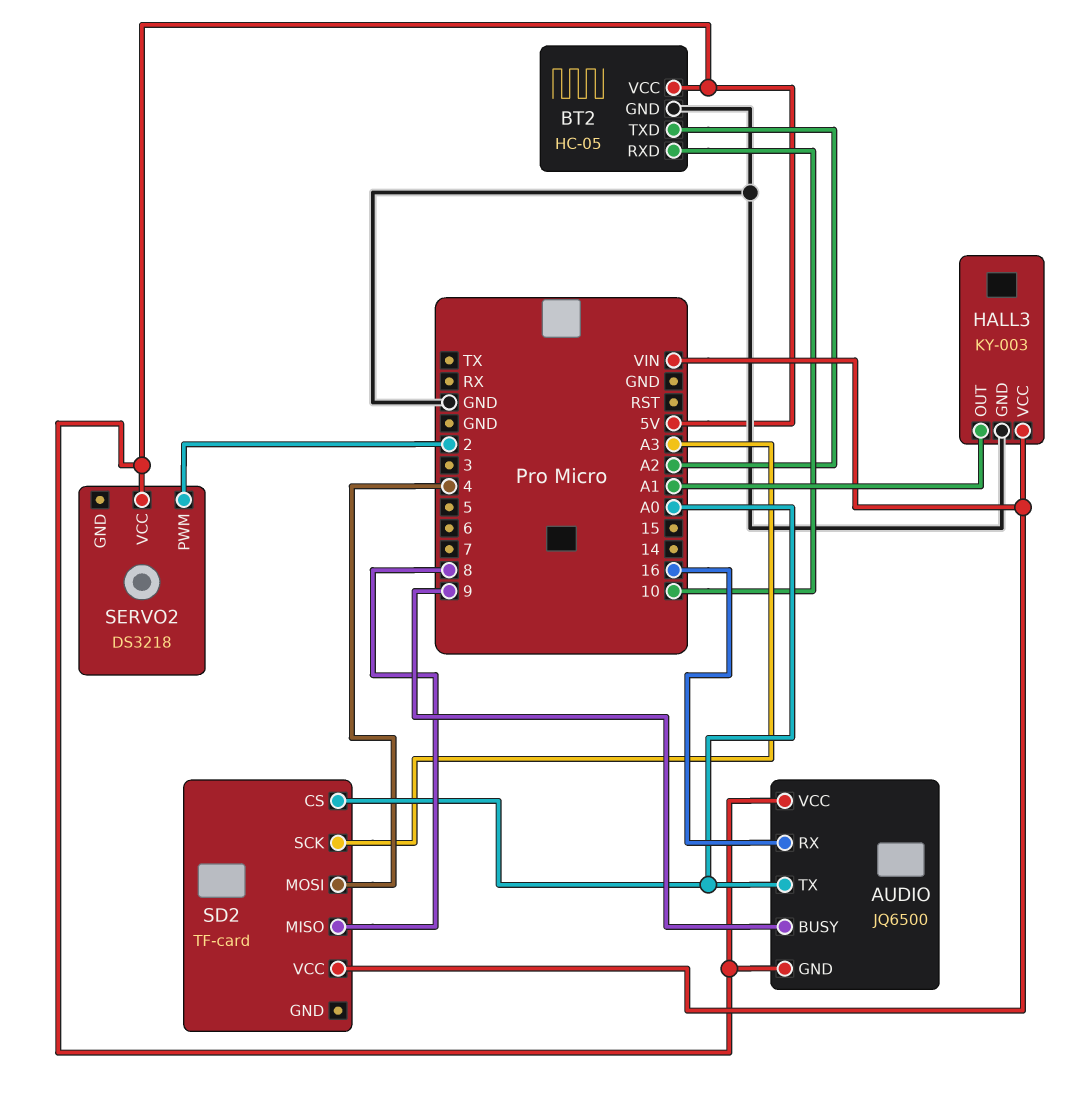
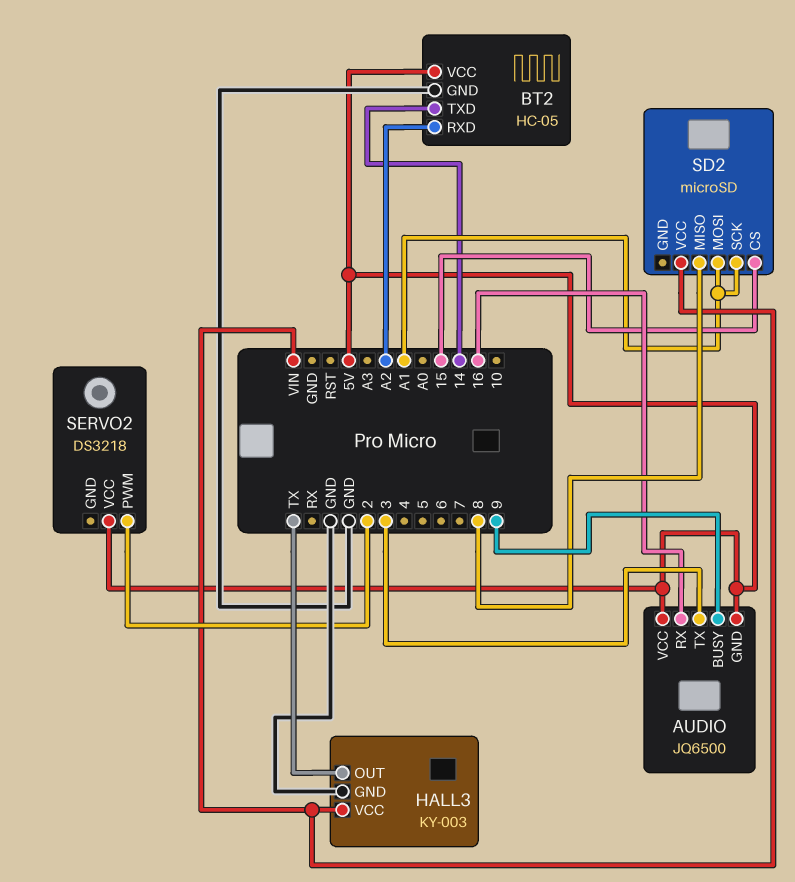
AUDIO pin TX: A0 -> 3
BT2 pin RXD: 10 -> A2
BT2 pin TXD: A2 -> 14
HALL3 pin OUT: A1 -> TX
SD2: TF-card -> microSD
SD2 pin CS: A0 -> 15
SD2 pin MOSI: 4 -> A1
SD2 pin SCK: A3 -> A1

